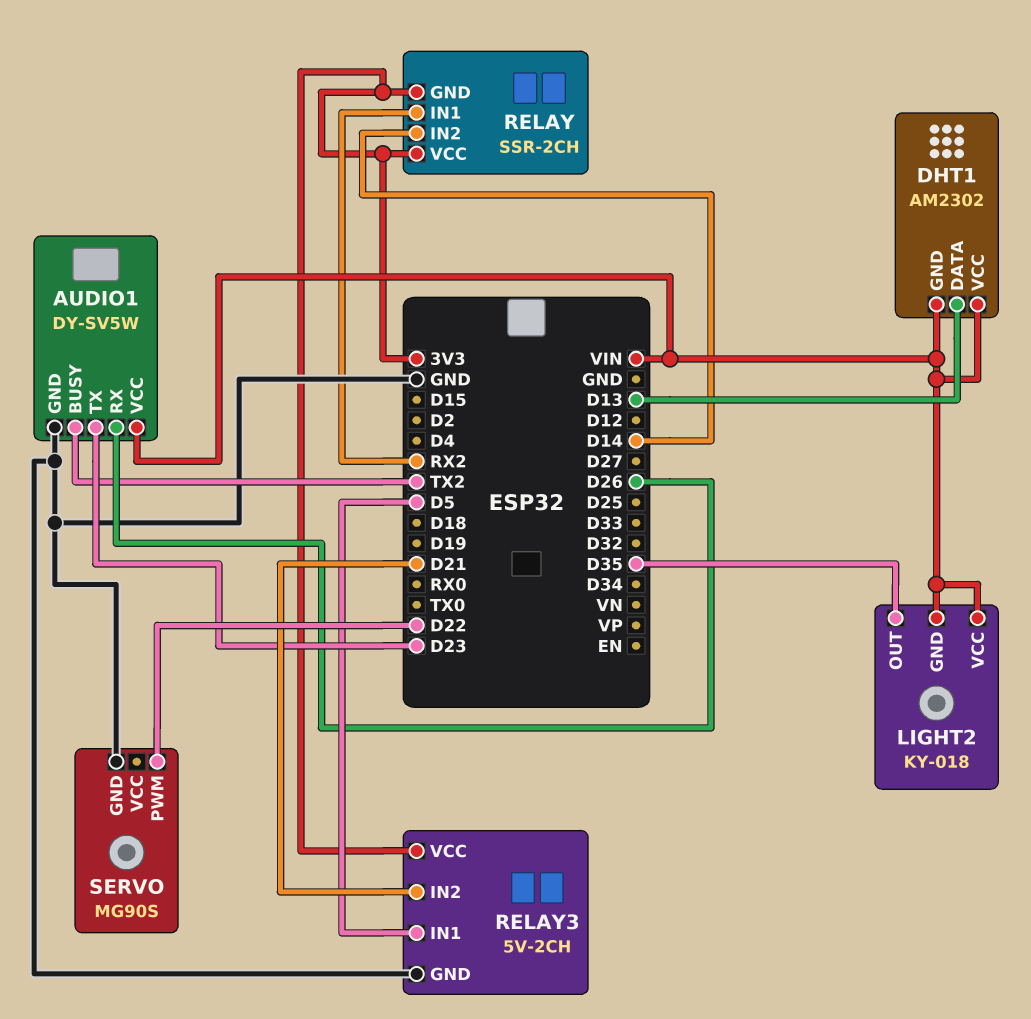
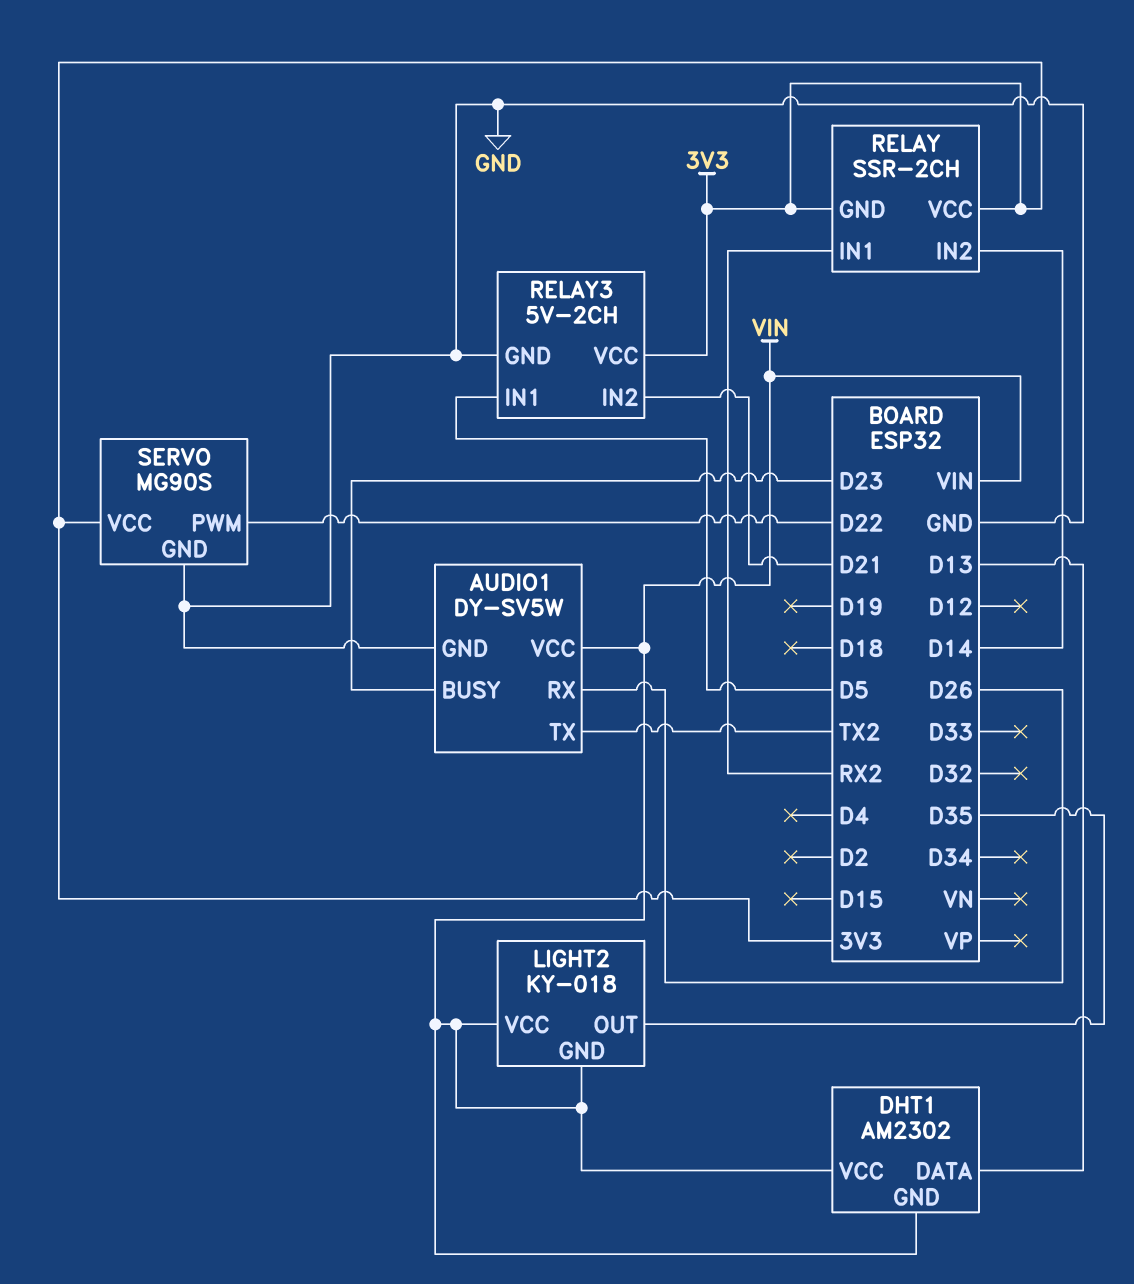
AUDIO1 pin BUSY: TX2 -> D23
AUDIO1 pin TX: D23 -> TX2
SERVO pin VCC: none -> 3V3

